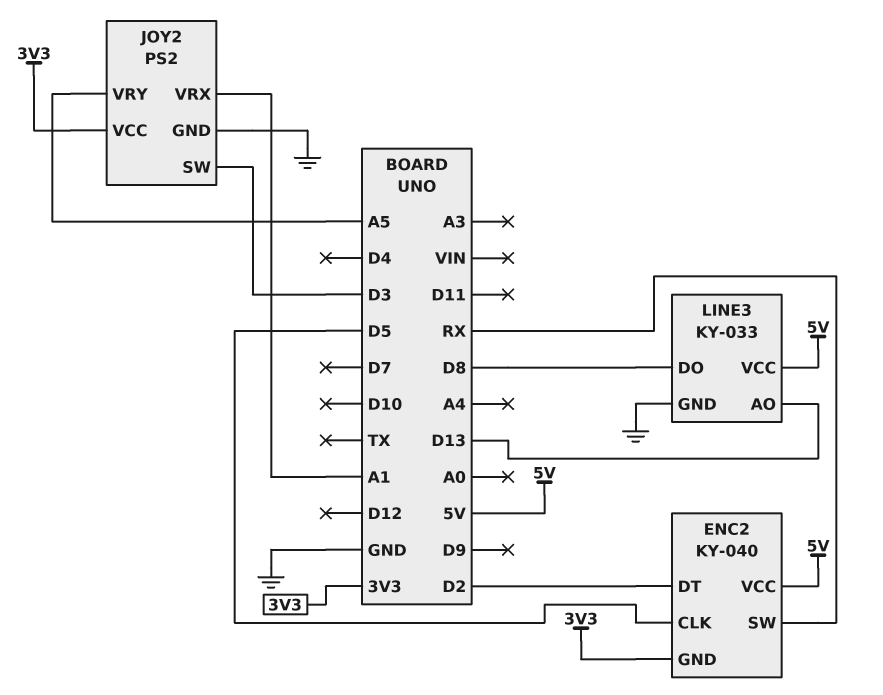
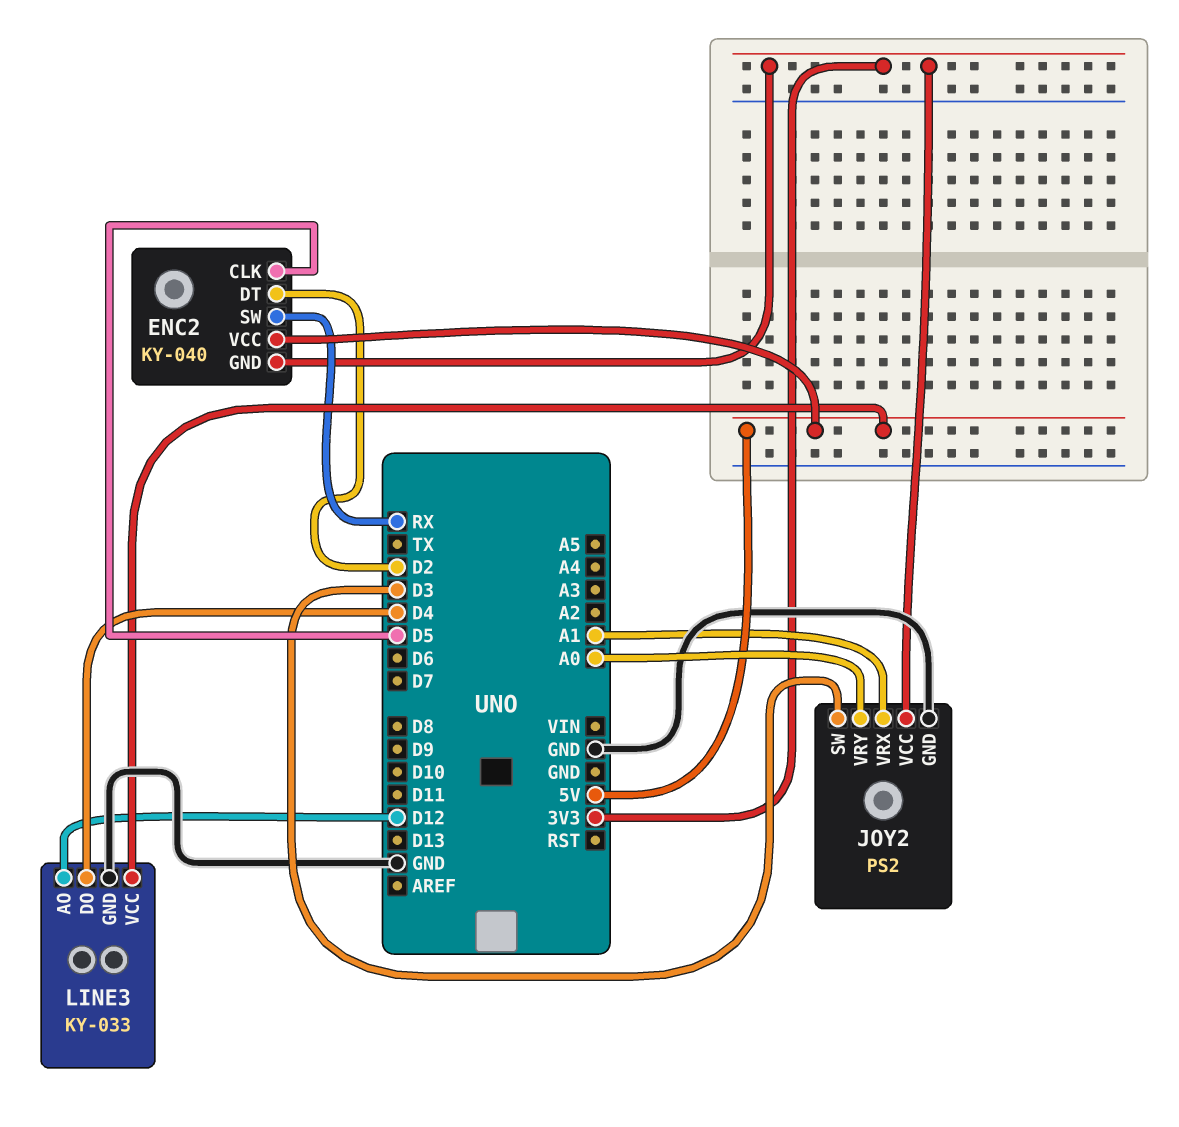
JOY2 pin VRY: A5 -> A0
LINE3 pin AO: D13 -> D12
LINE3 pin DO: D8 -> D4

